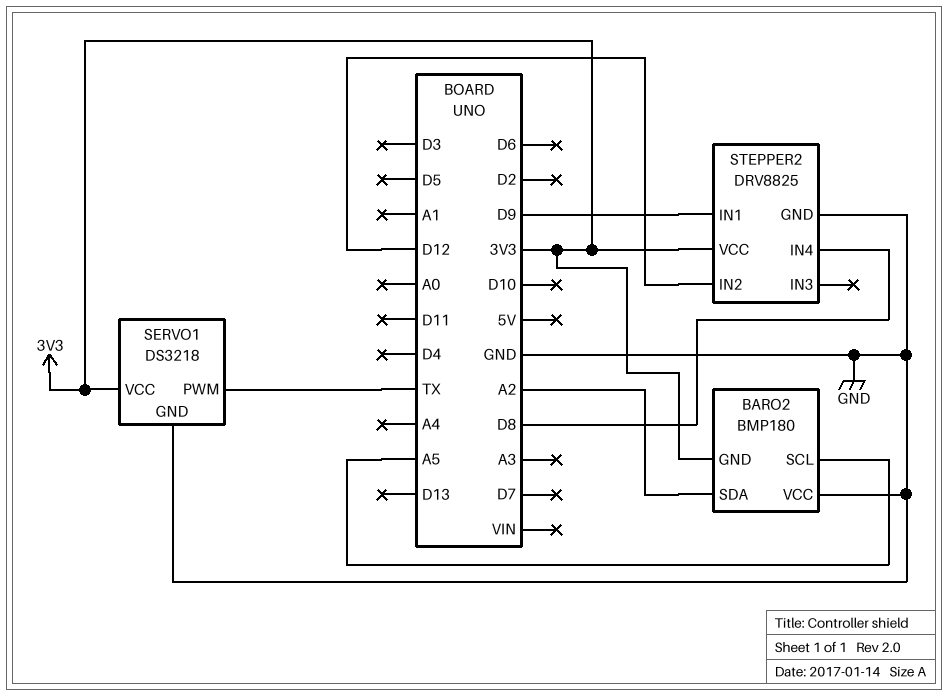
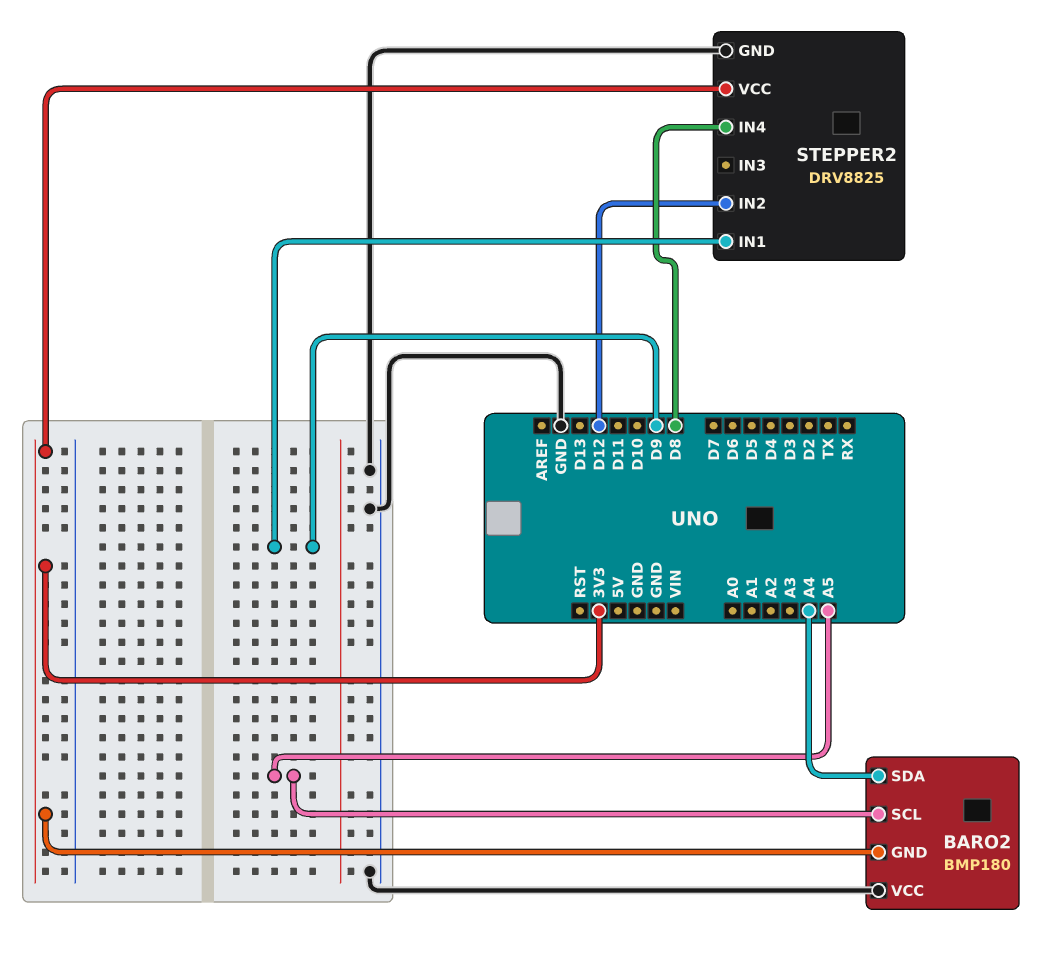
BARO2 pin SDA: A2 -> A4
SERVO1: DS3218 -> none
SERVO1 pin GND: GND -> none
SERVO1 pin PWM: TX -> none
SERVO1 pin VCC: 3V3 -> none

